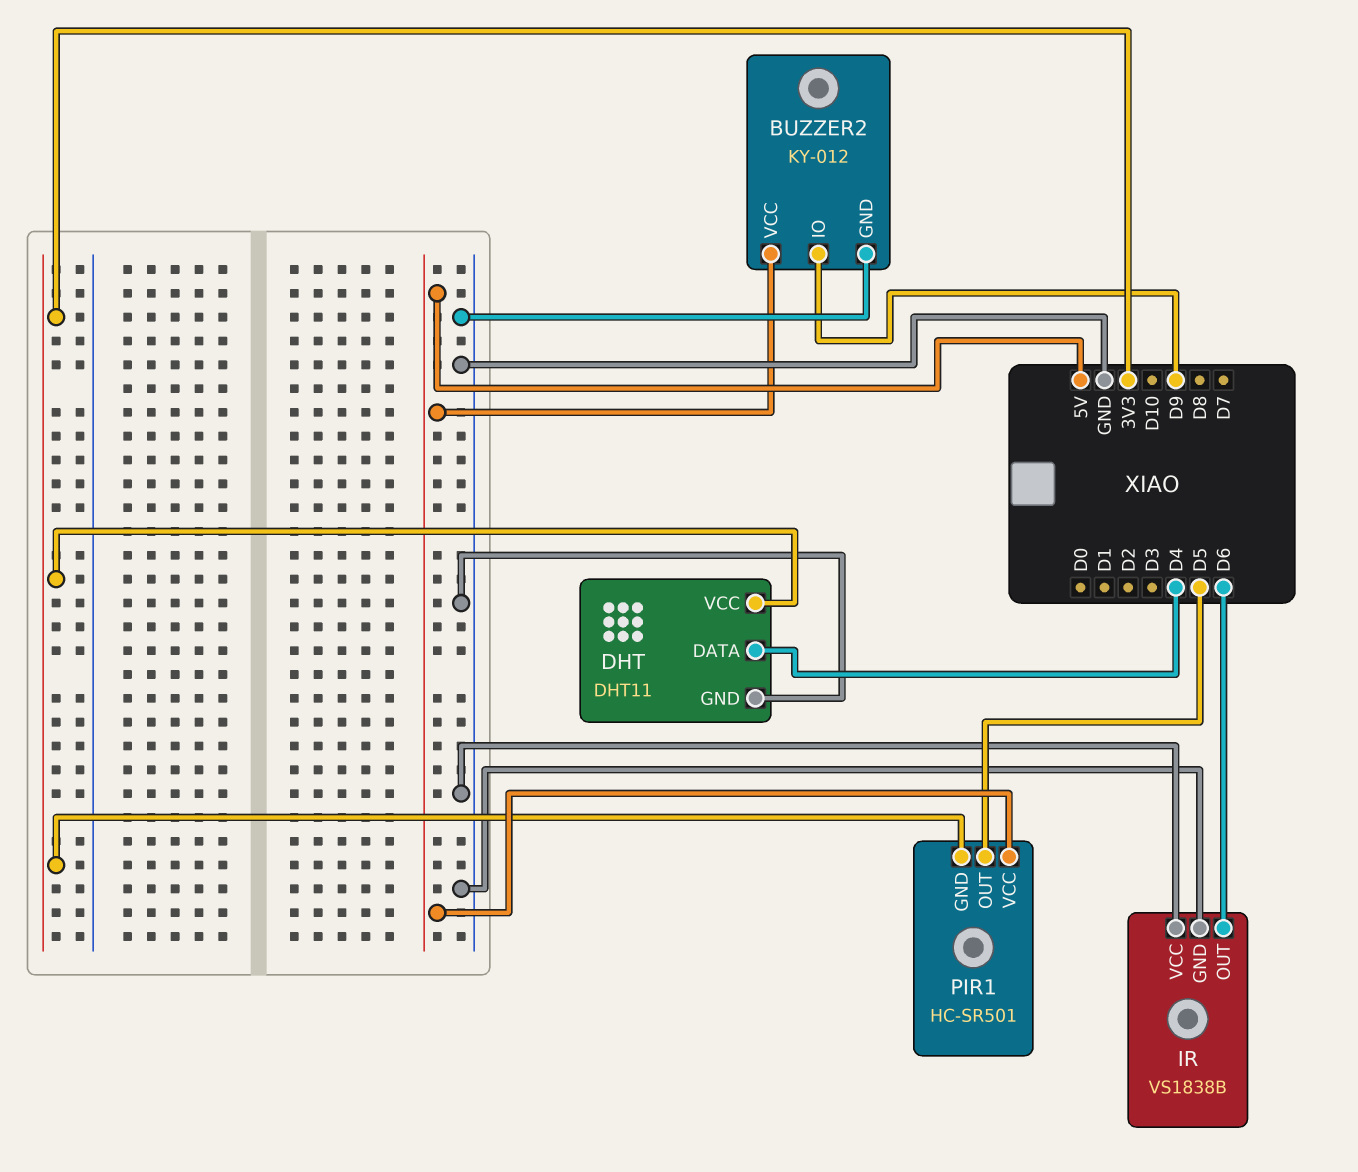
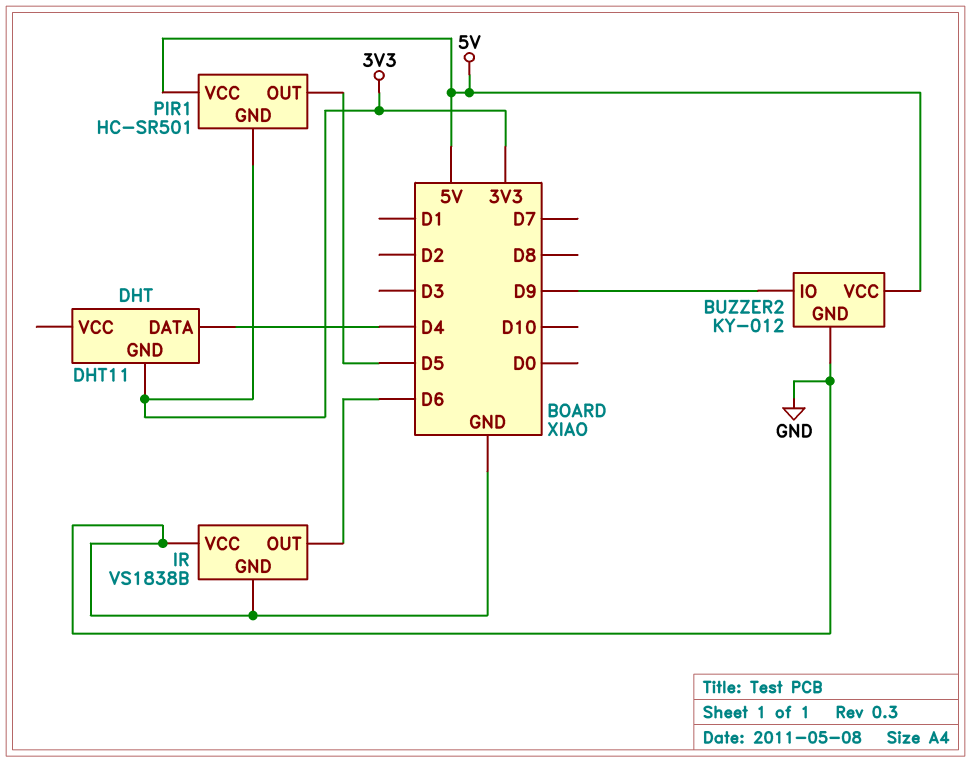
DHT pin GND: GND -> 3V3
DHT pin VCC: 3V3 -> none

